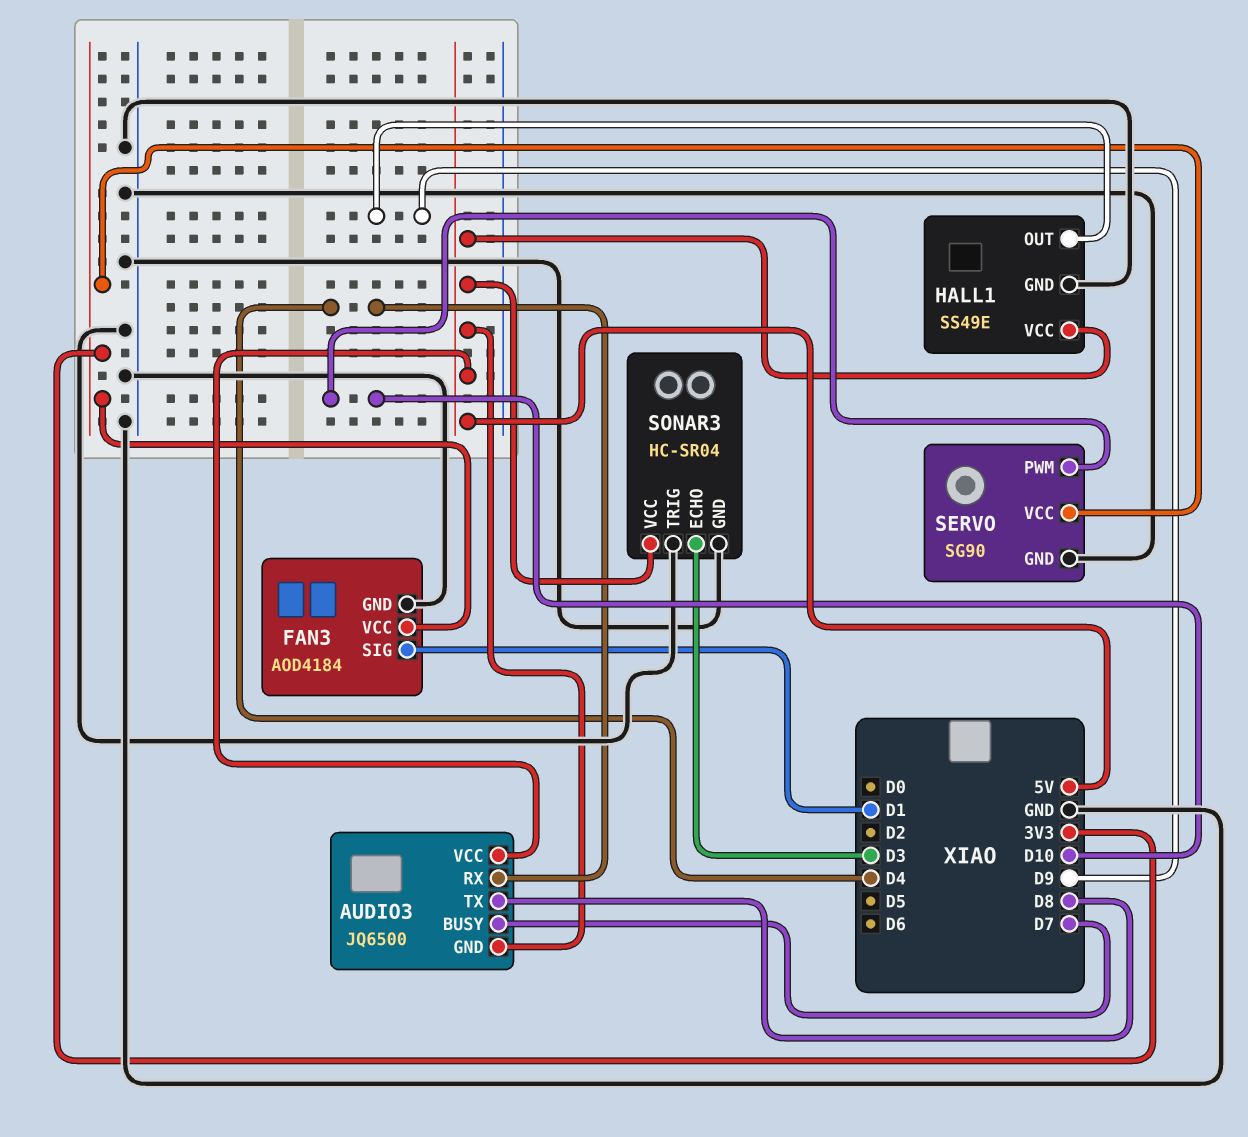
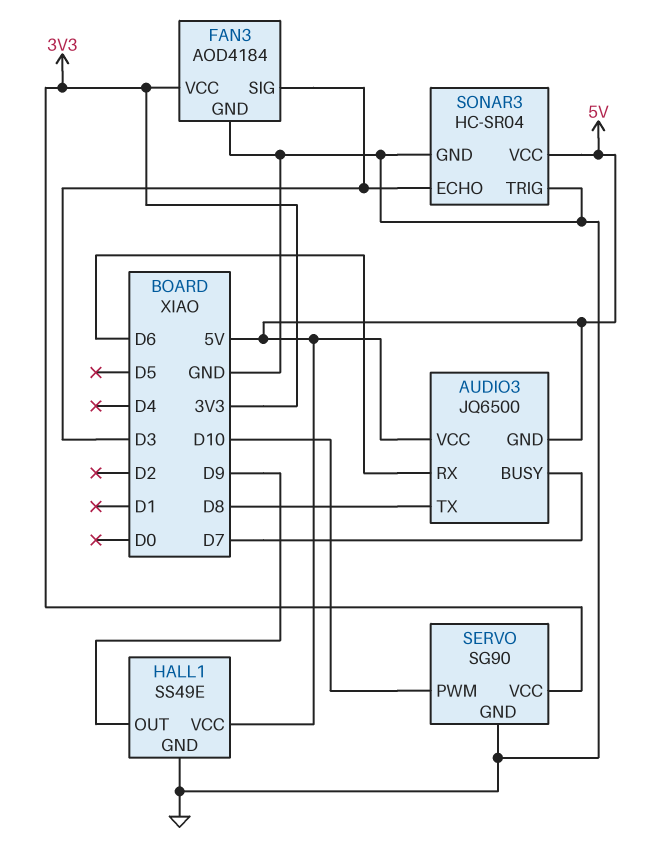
AUDIO3 pin RX: D4 -> D6
FAN3 pin SIG: D1 -> D3

